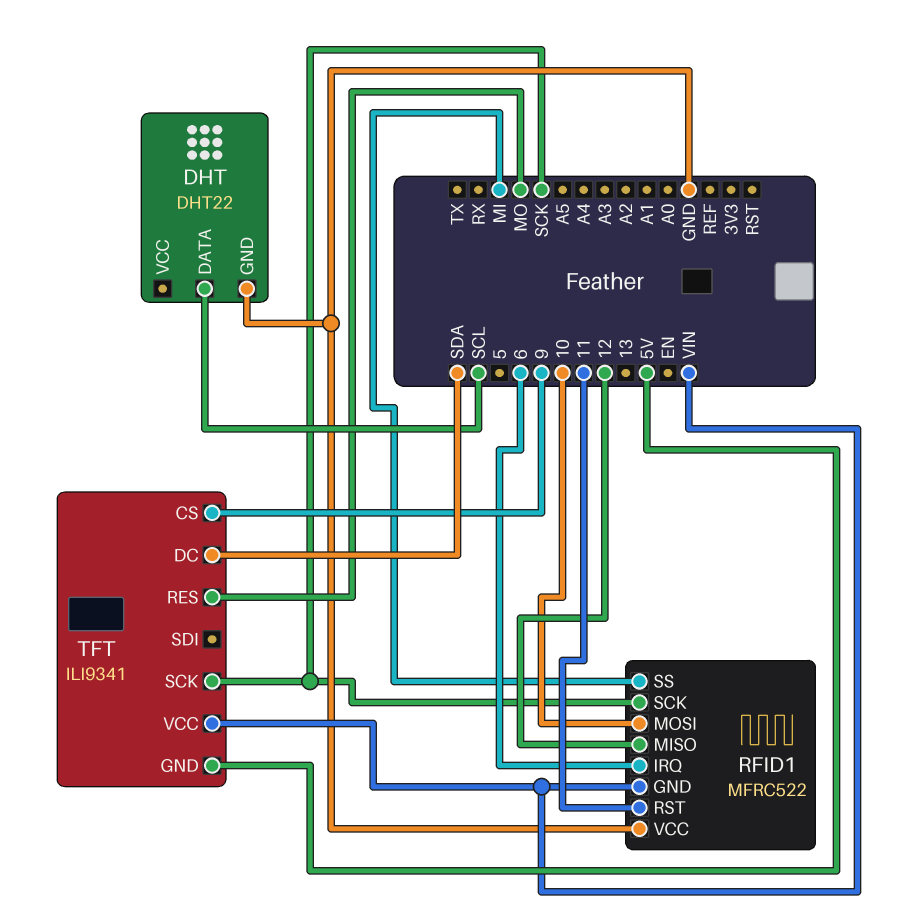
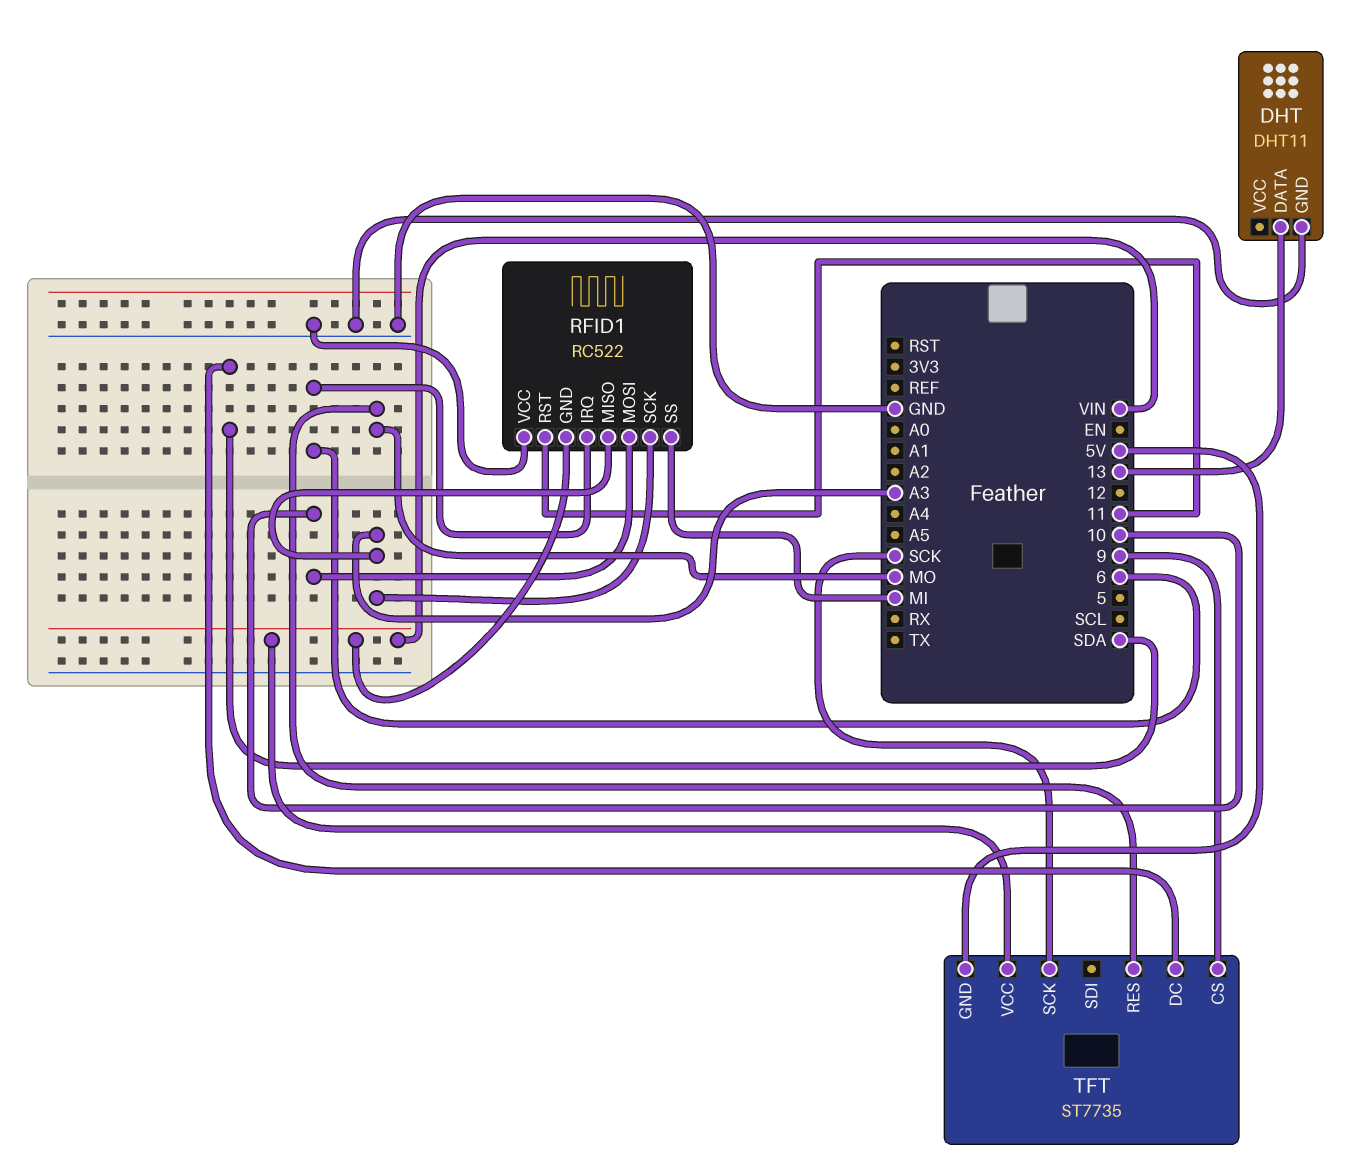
DHT: DHT22 -> DHT11
DHT pin DATA: SCL -> 13
RFID1: MFRC522 -> RC522
RFID1 pin MISO: 12 -> A3
RFID1 pin SCK: SCK -> A3
TFT: ILI9341 -> ST7735

